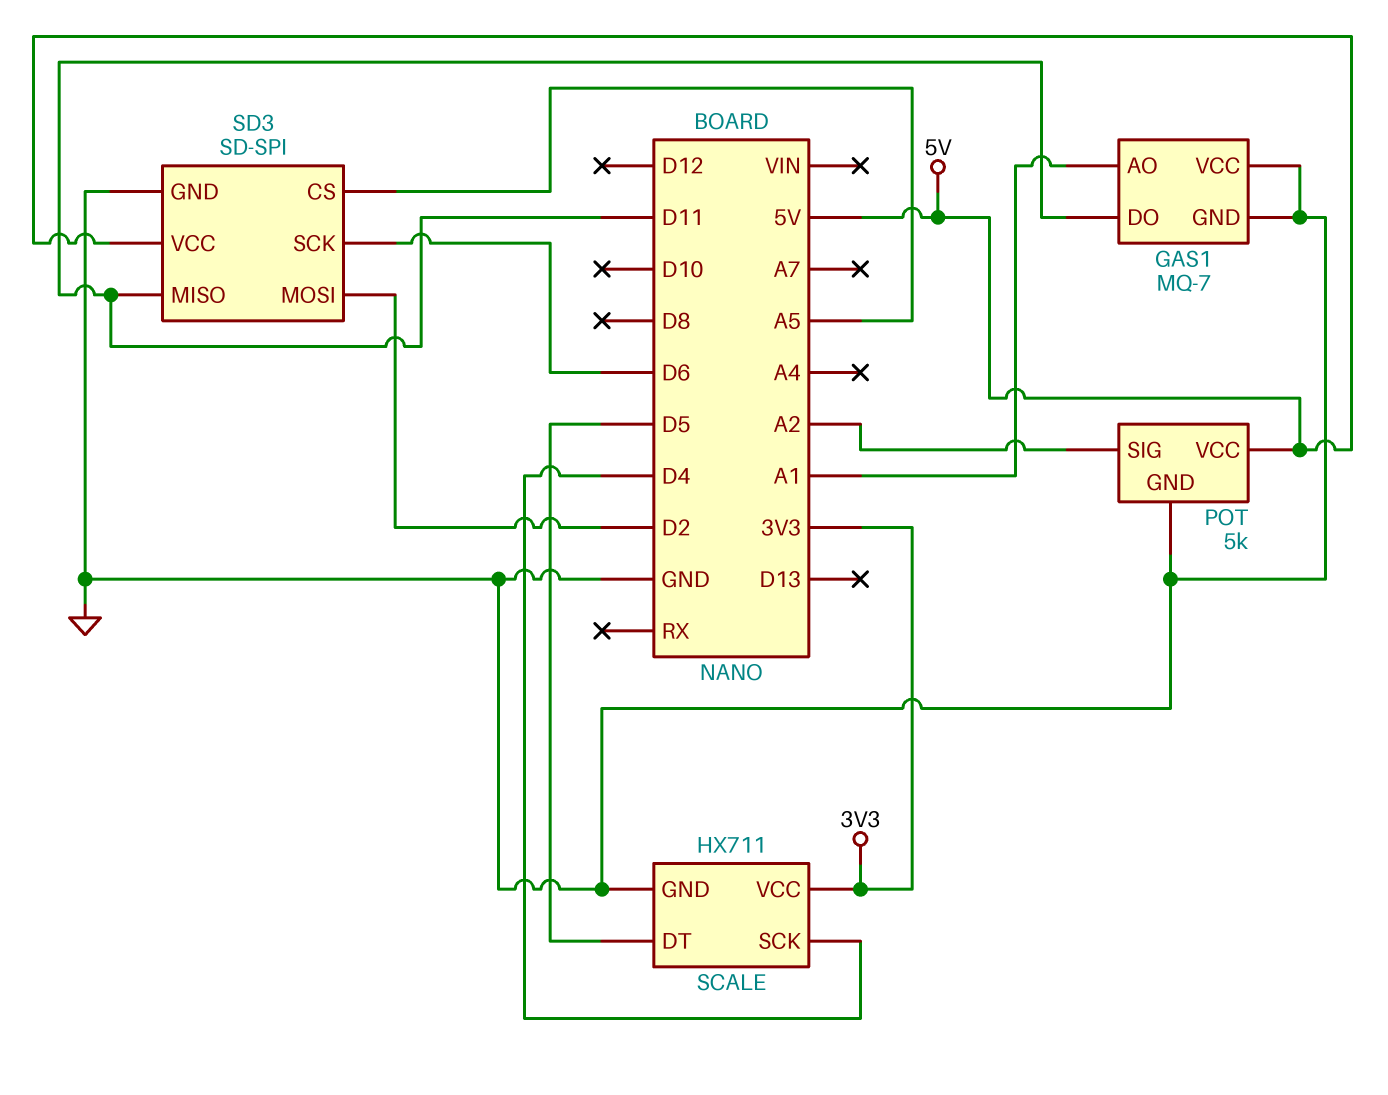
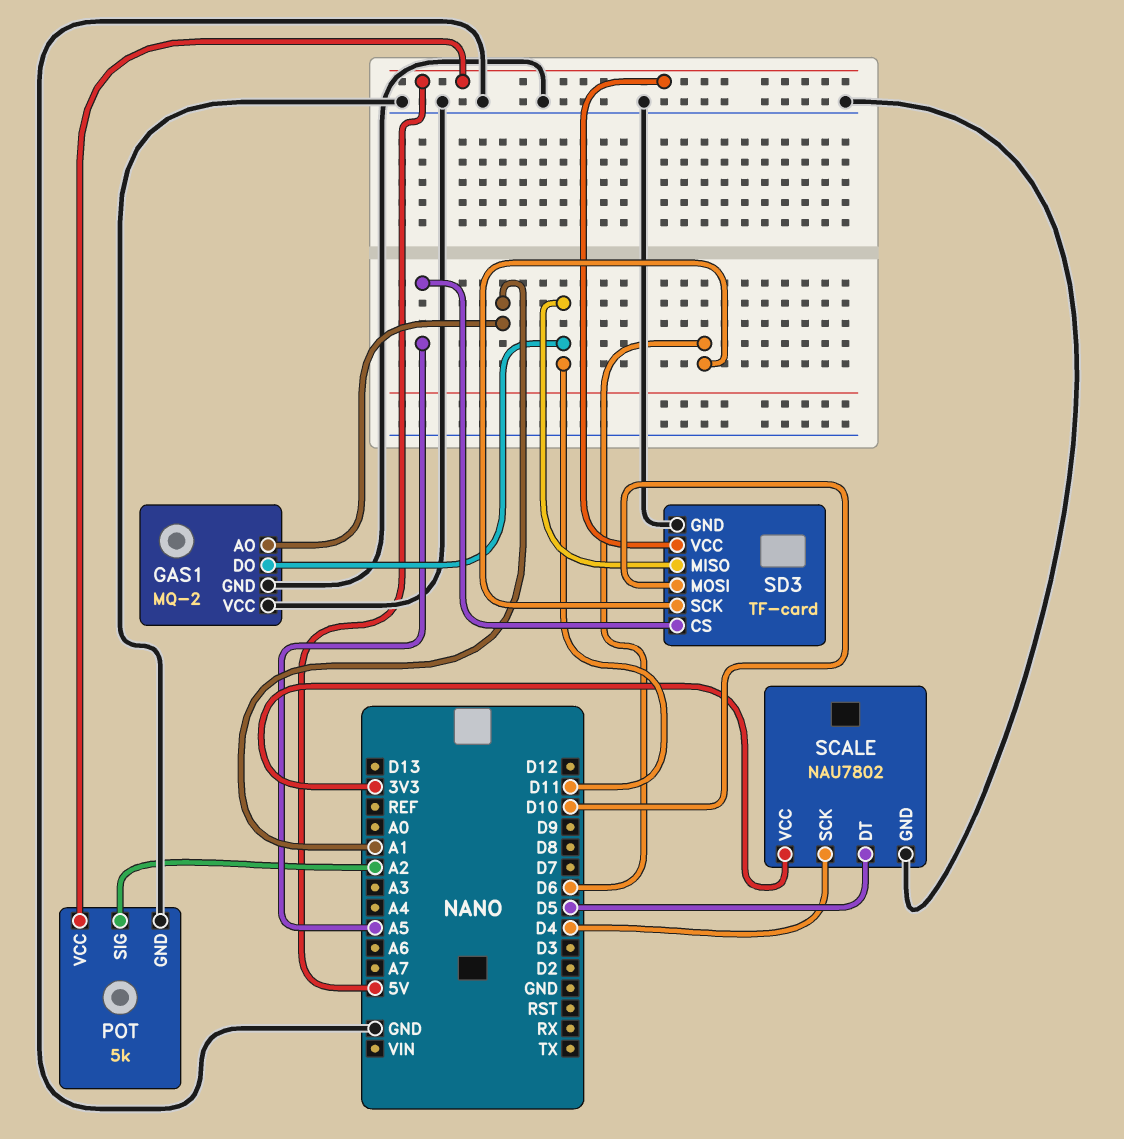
GAS1: MQ-7 -> MQ-2
SCALE: HX711 -> NAU7802
SD3: SD-SPI -> TF-card
SD3 pin MOSI: D2 -> D10

